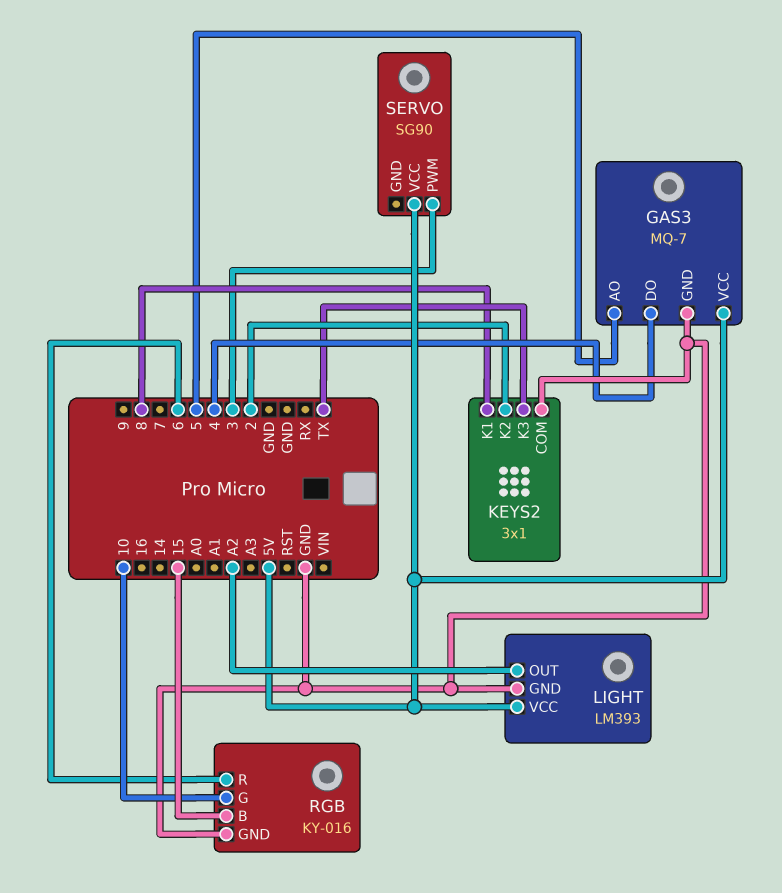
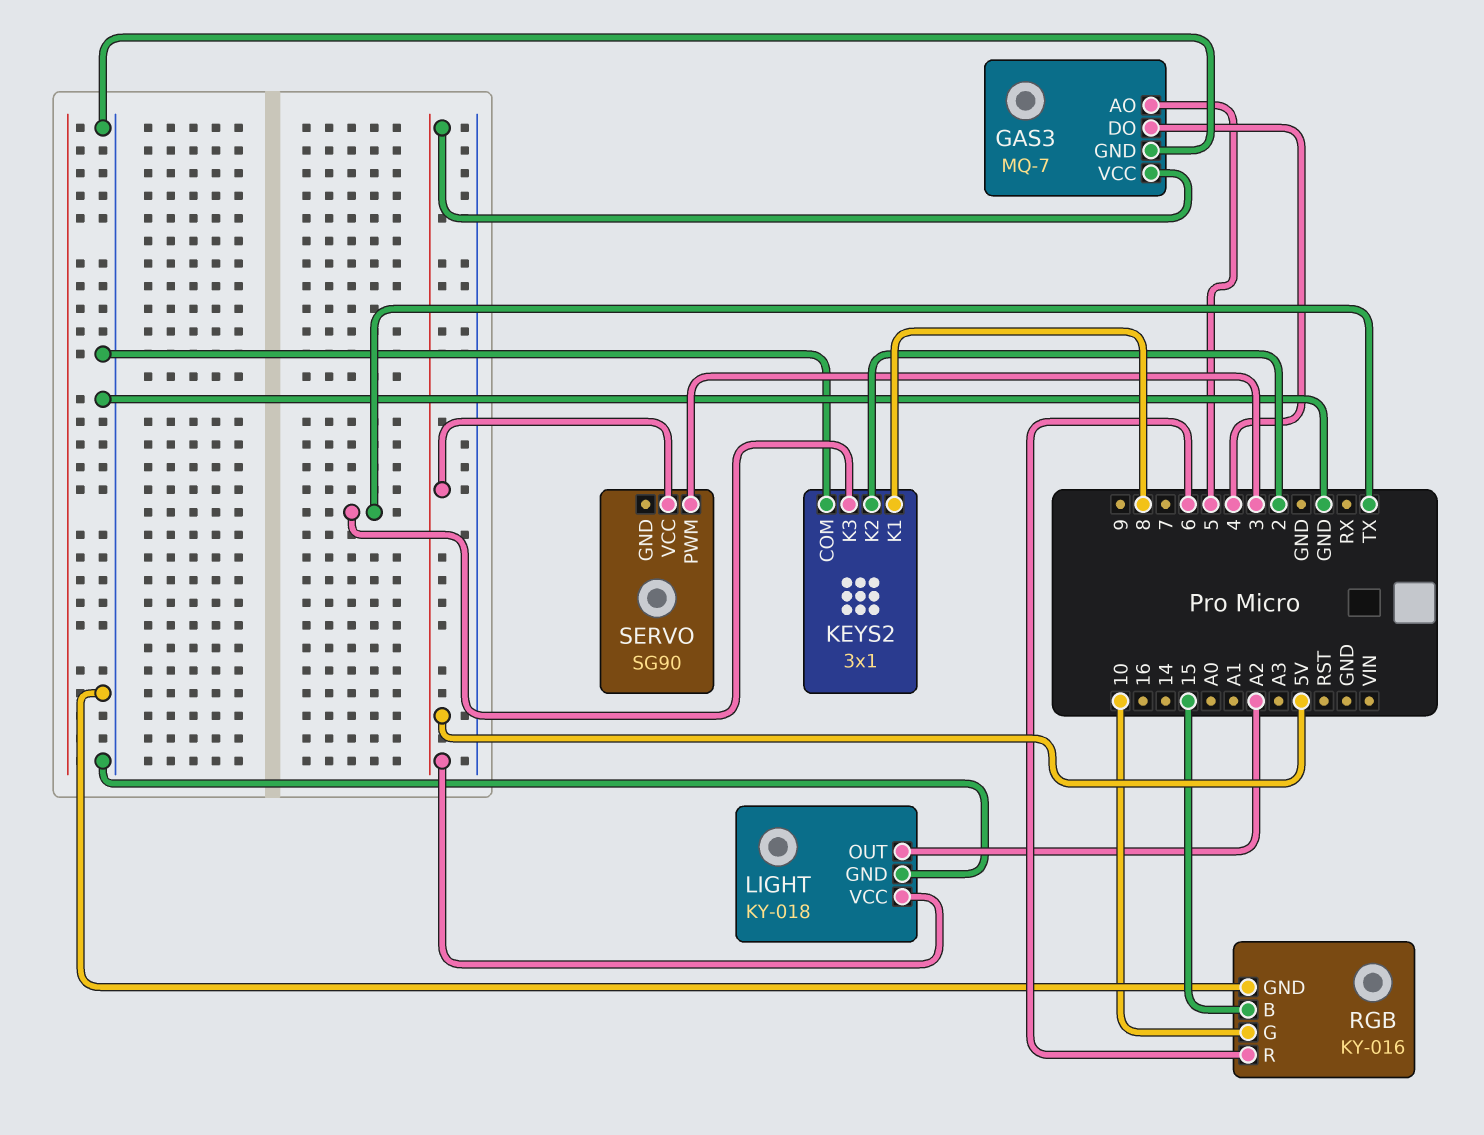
LIGHT: LM393 -> KY-018

